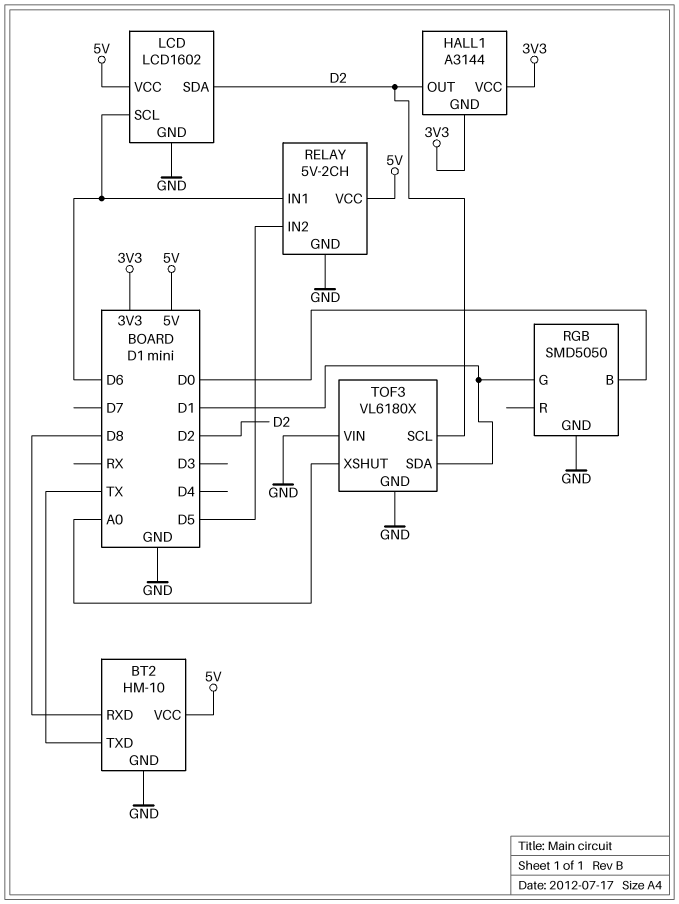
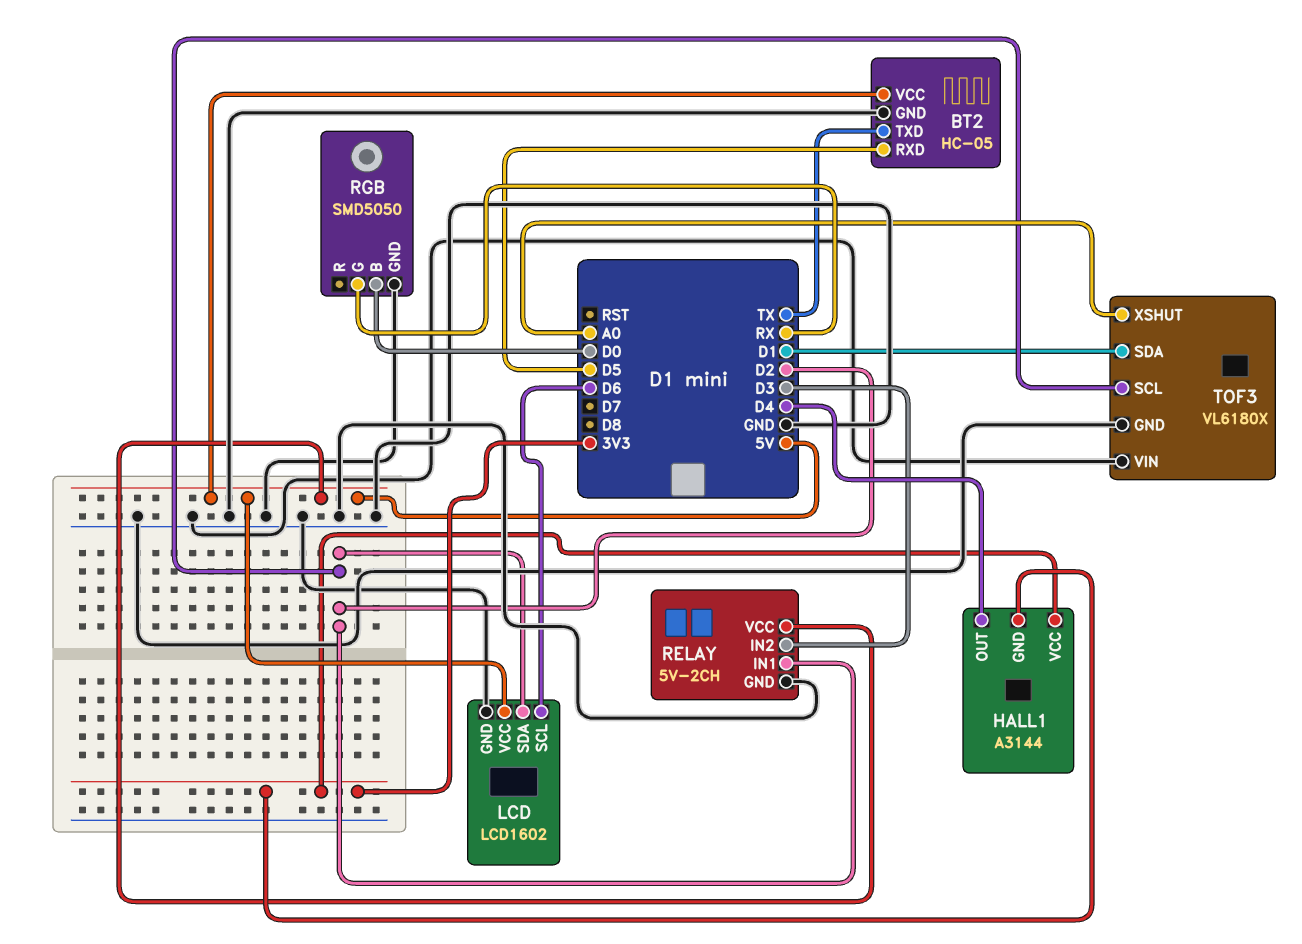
BT2: HM-10 -> HC-05
BT2 pin RXD: D8 -> D5
HALL1 pin OUT: D2 -> D4
RELAY pin IN1: D6 -> D2
RELAY pin IN2: D5 -> D3
RGB pin G: D1 -> RX

